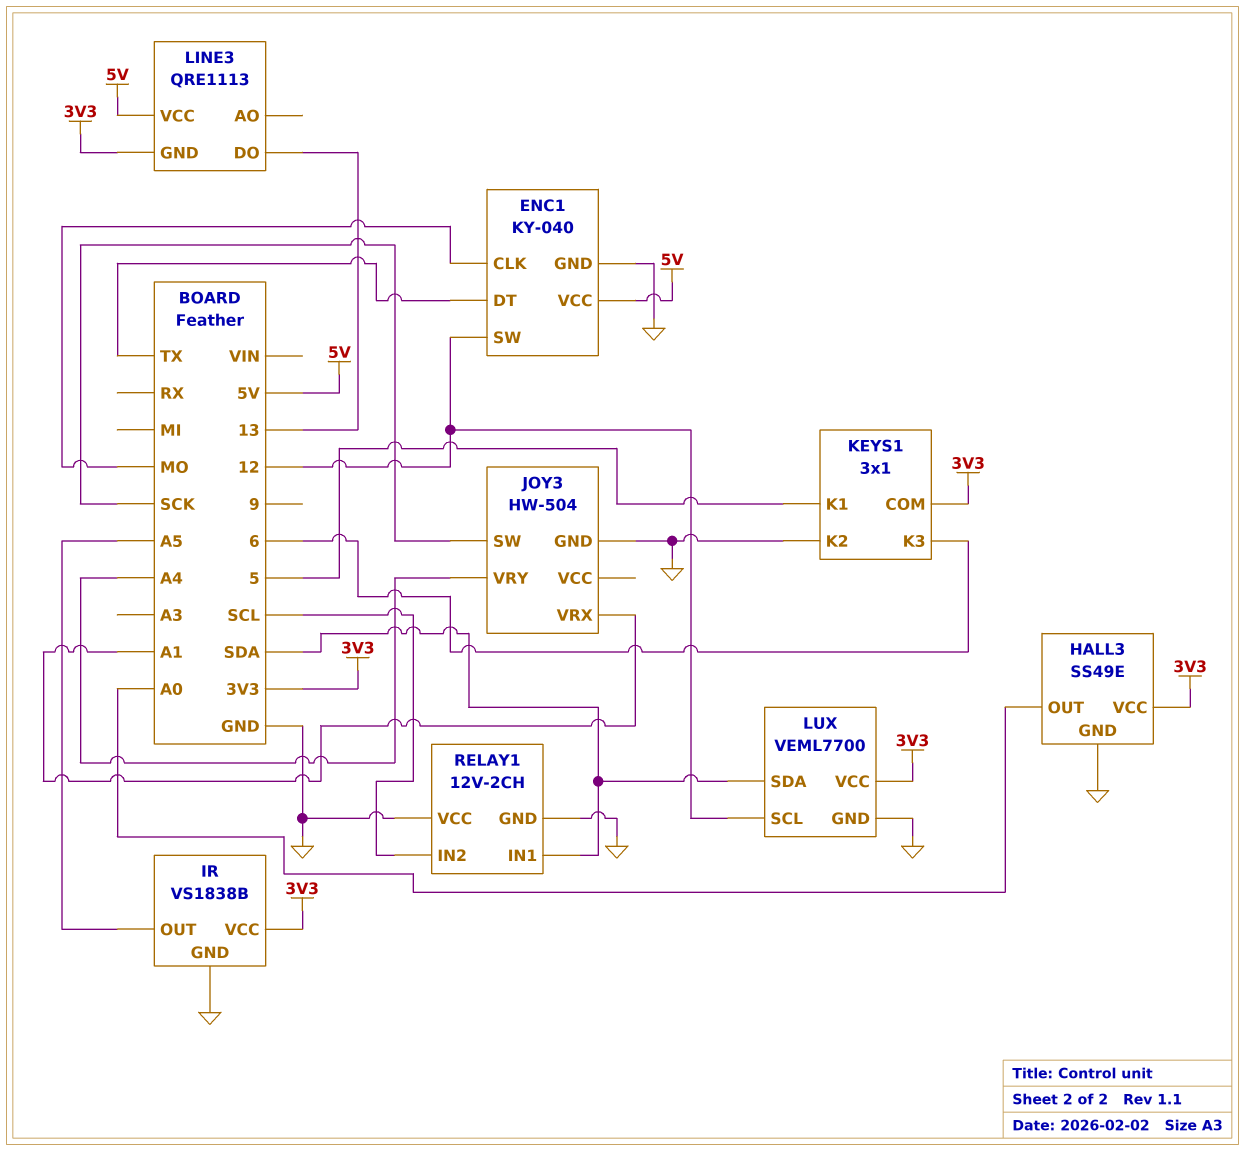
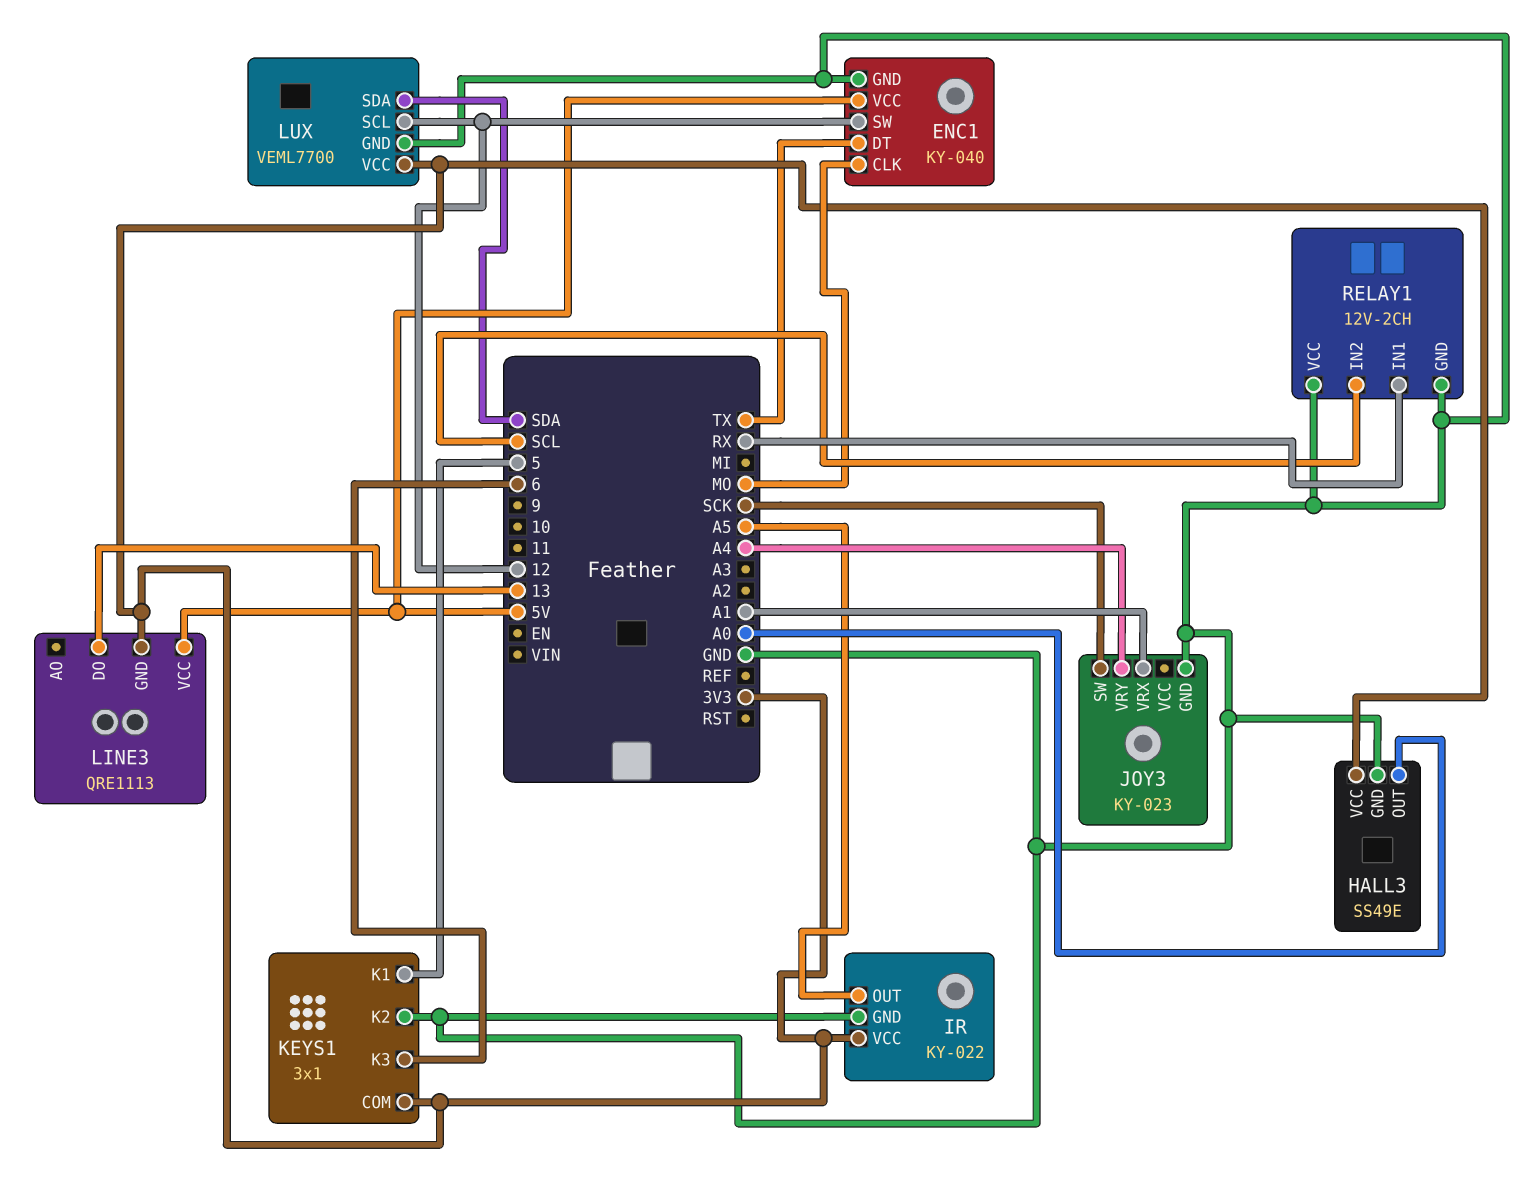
IR: VS1838B -> KY-022
JOY3: HW-504 -> KY-023
RELAY1 pin IN1: SDA -> RX

